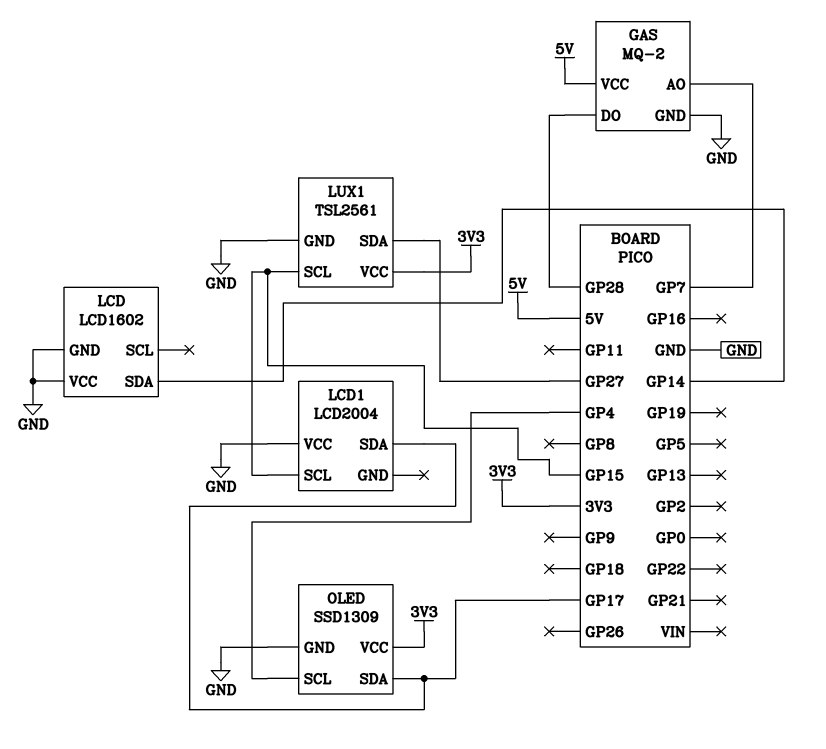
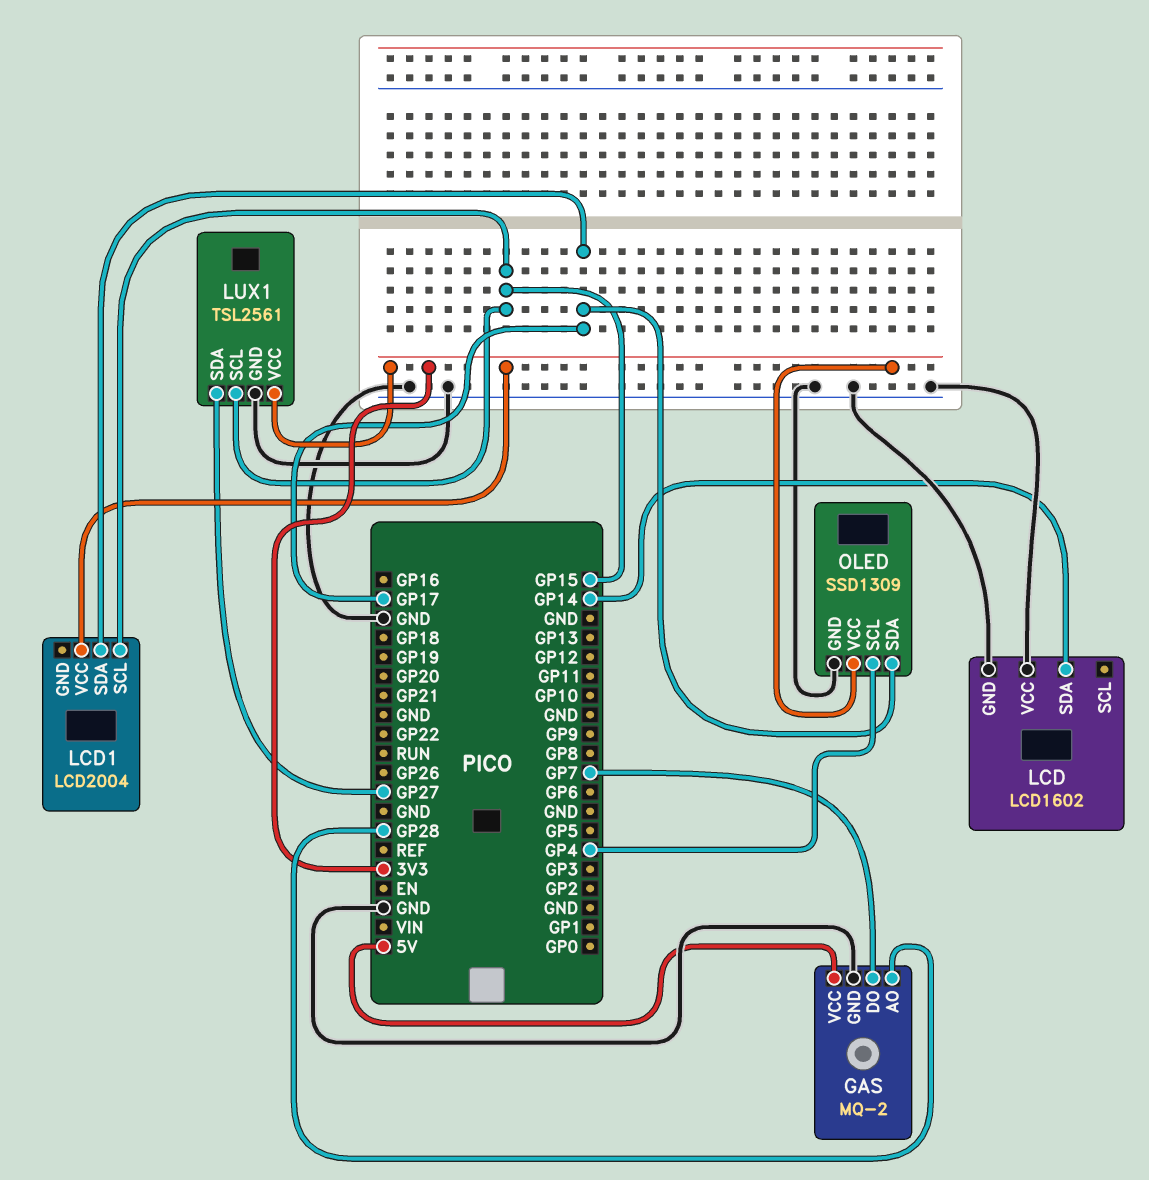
GAS pin AO: GP7 -> GP28
GAS pin DO: GP28 -> GP7
LCD1 pin VCC: GND -> 3V3

